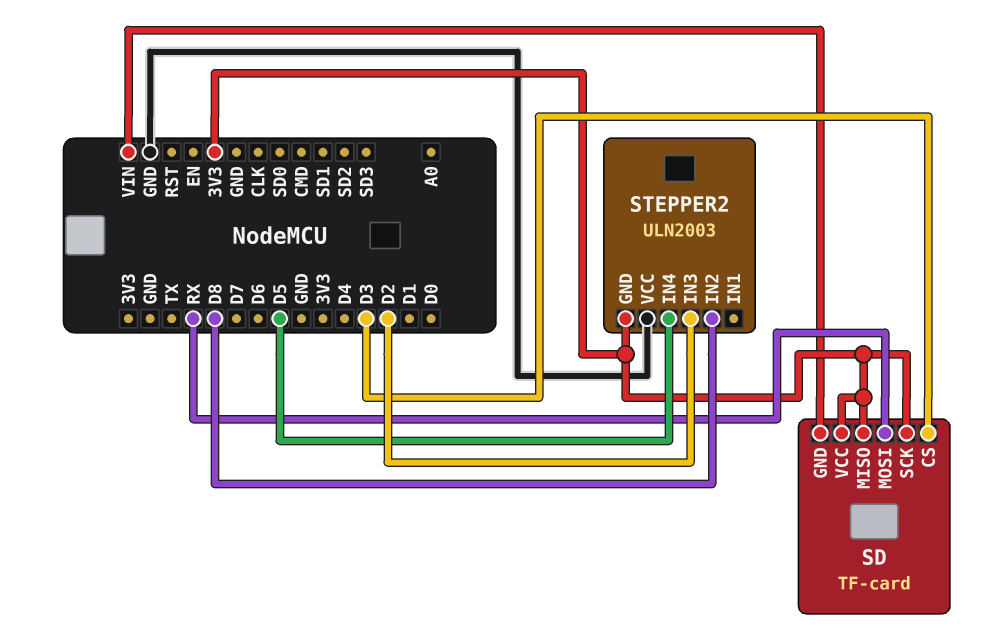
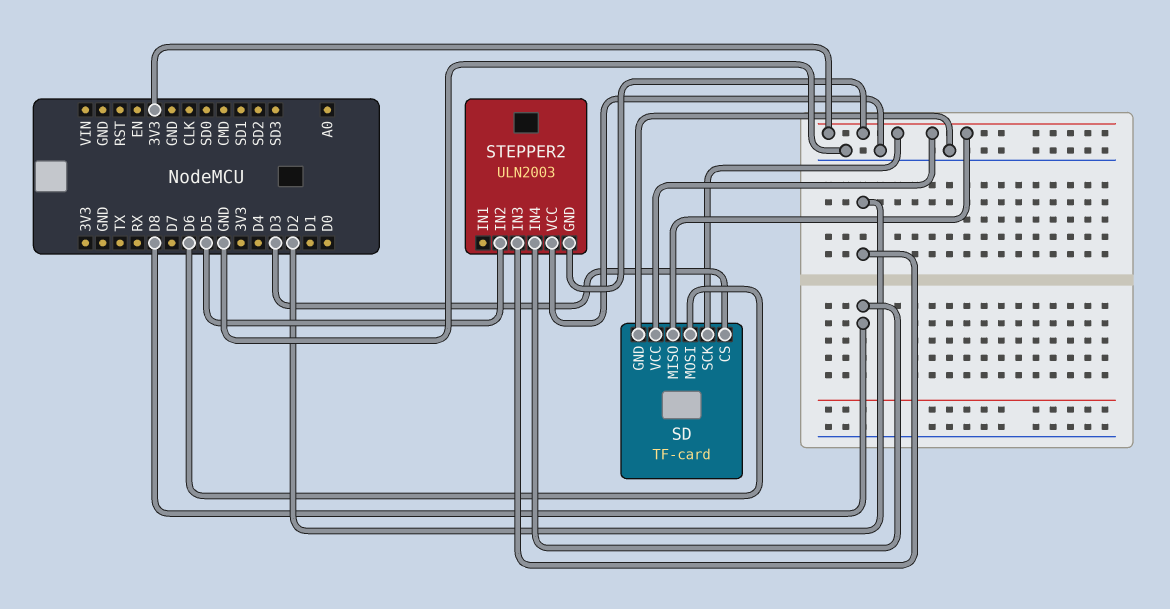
SD pin GND: VIN -> GND
SD pin MOSI: RX -> D6
STEPPER2 pin IN2: D8 -> D5
STEPPER2 pin IN4: D5 -> D8

